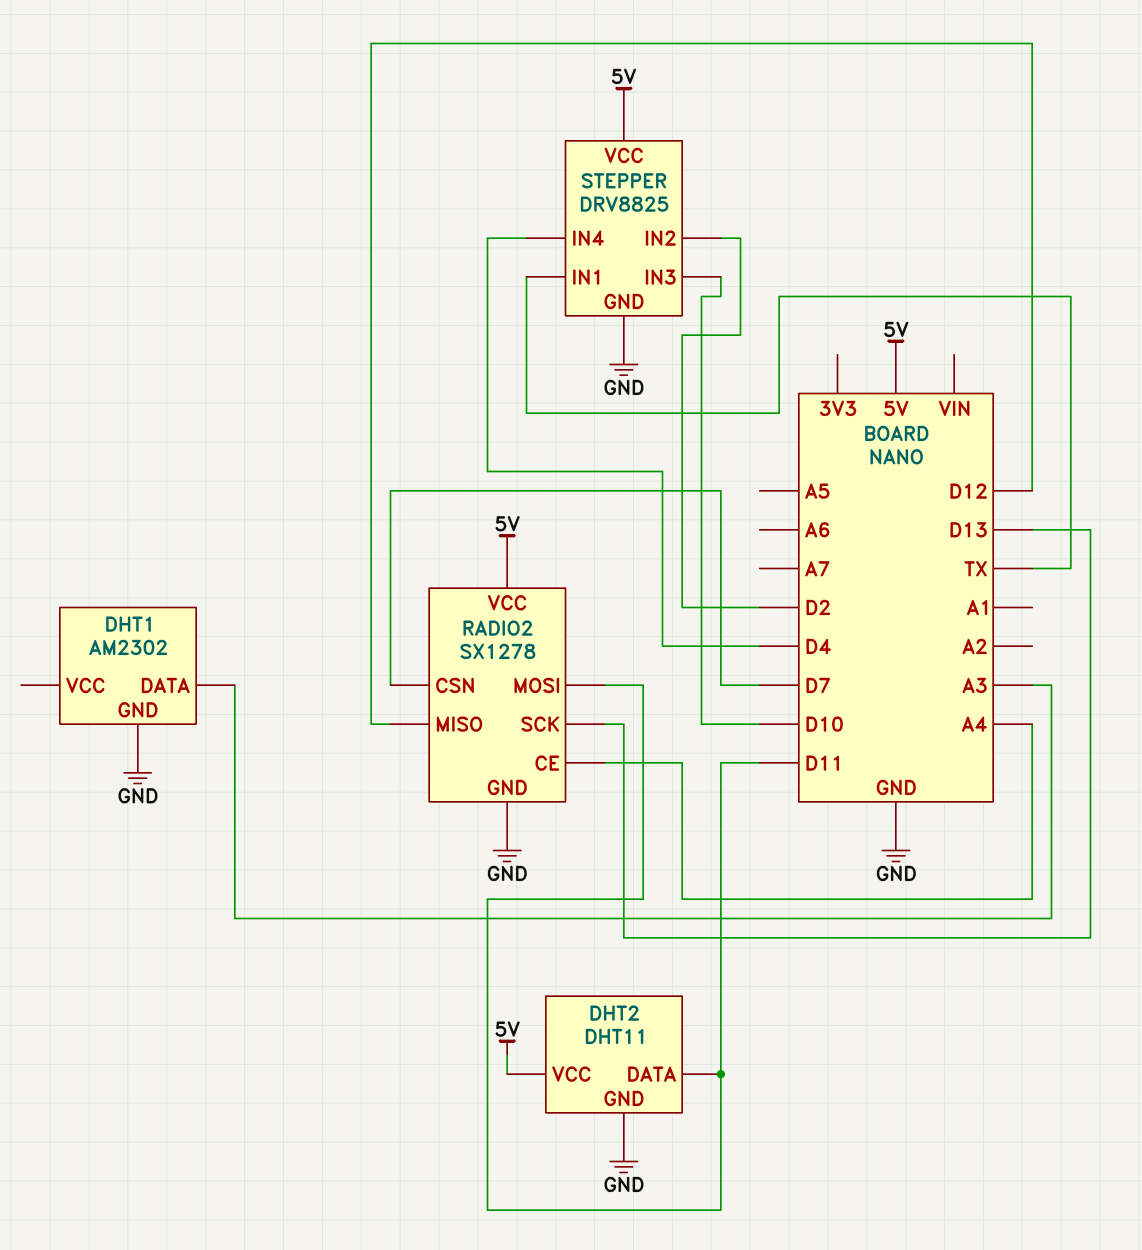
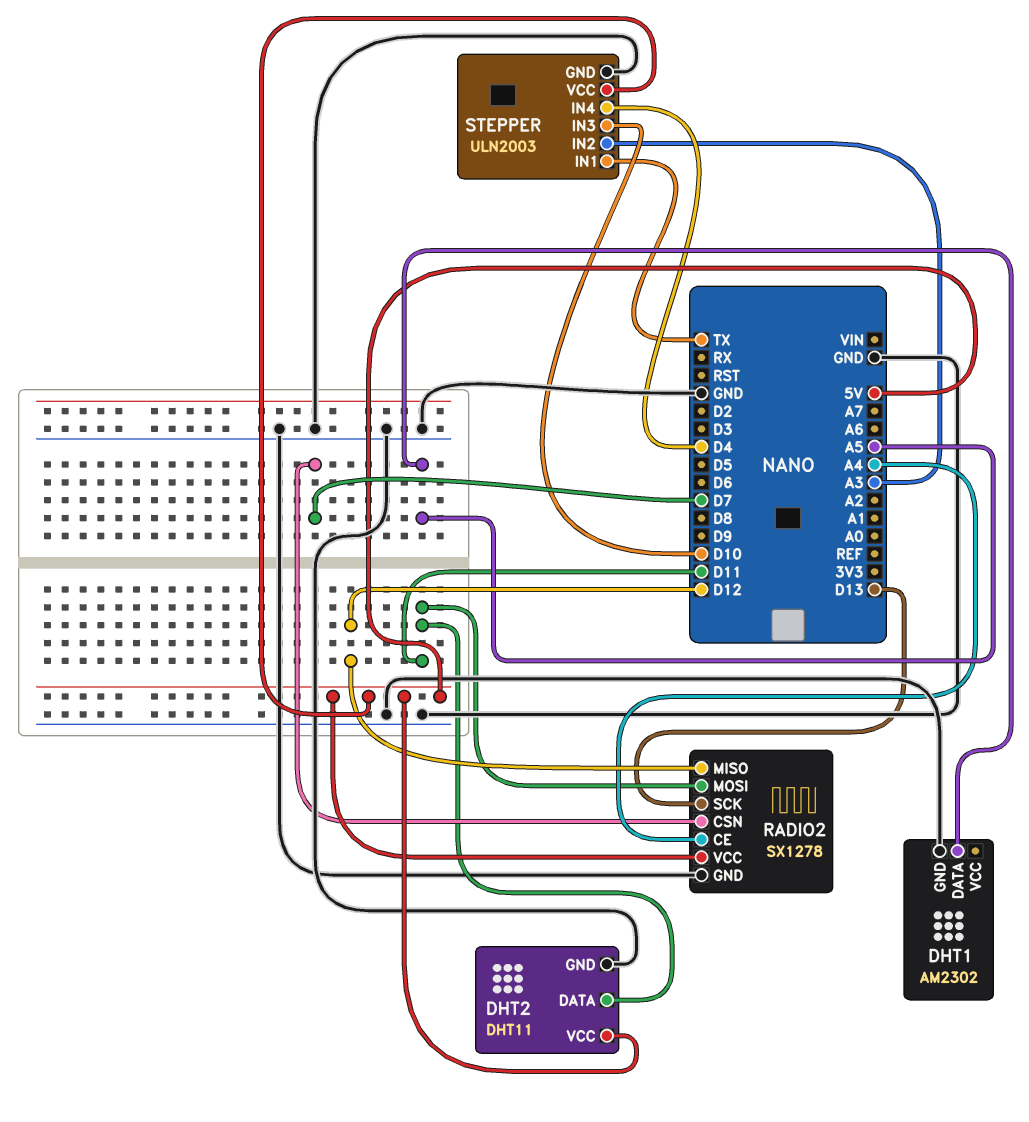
DHT1 pin DATA: A3 -> A5
STEPPER: DRV8825 -> ULN2003
STEPPER pin IN2: D2 -> A3

